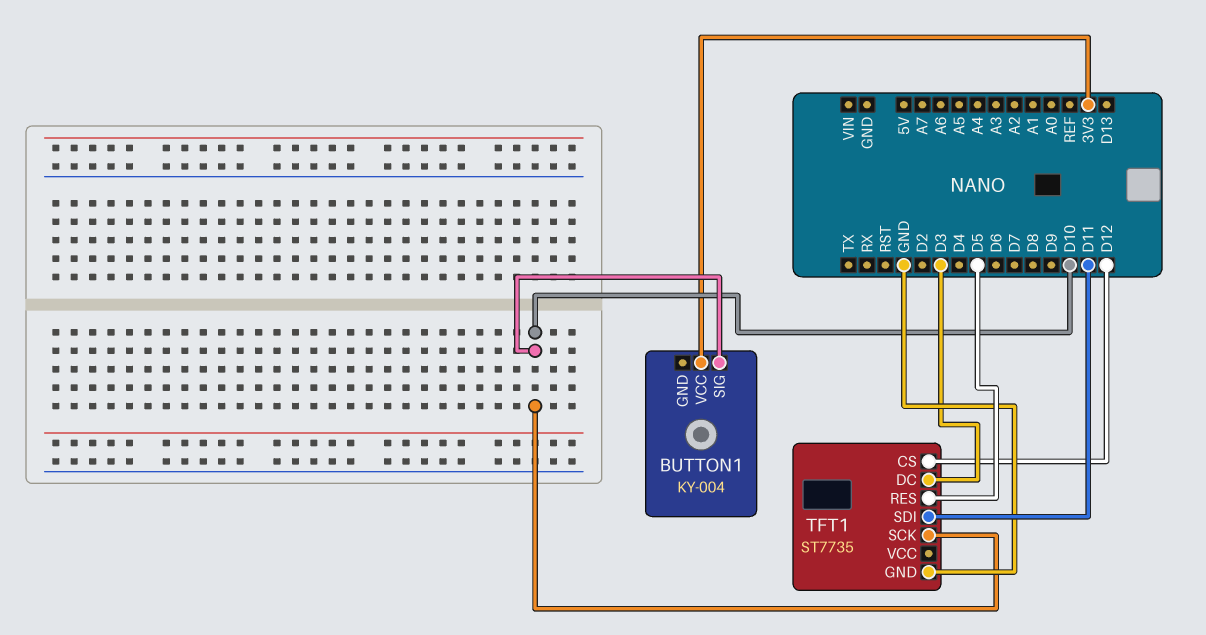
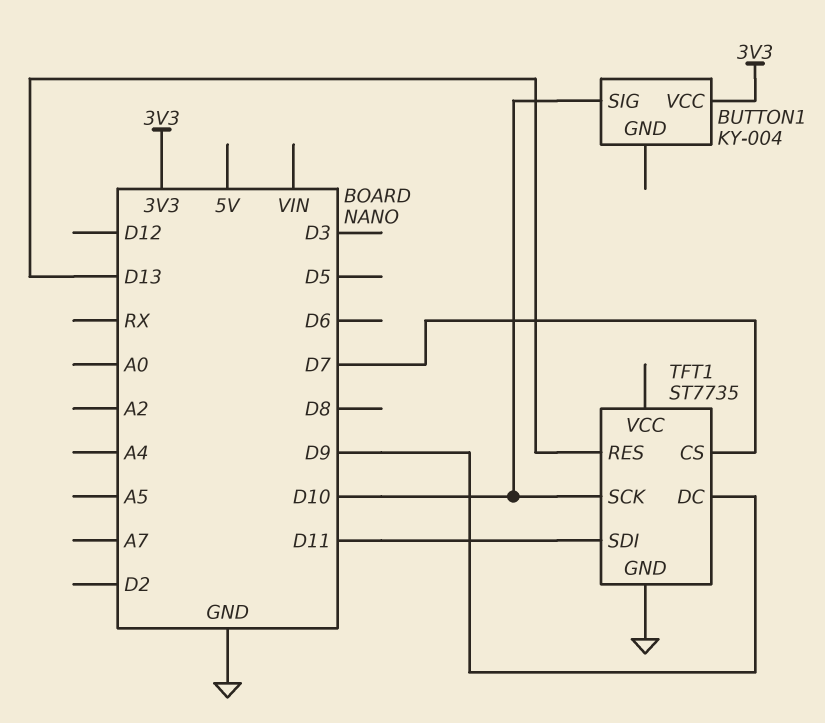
TFT1 pin CS: D12 -> D7
TFT1 pin DC: D3 -> D9
TFT1 pin RES: D5 -> D13

